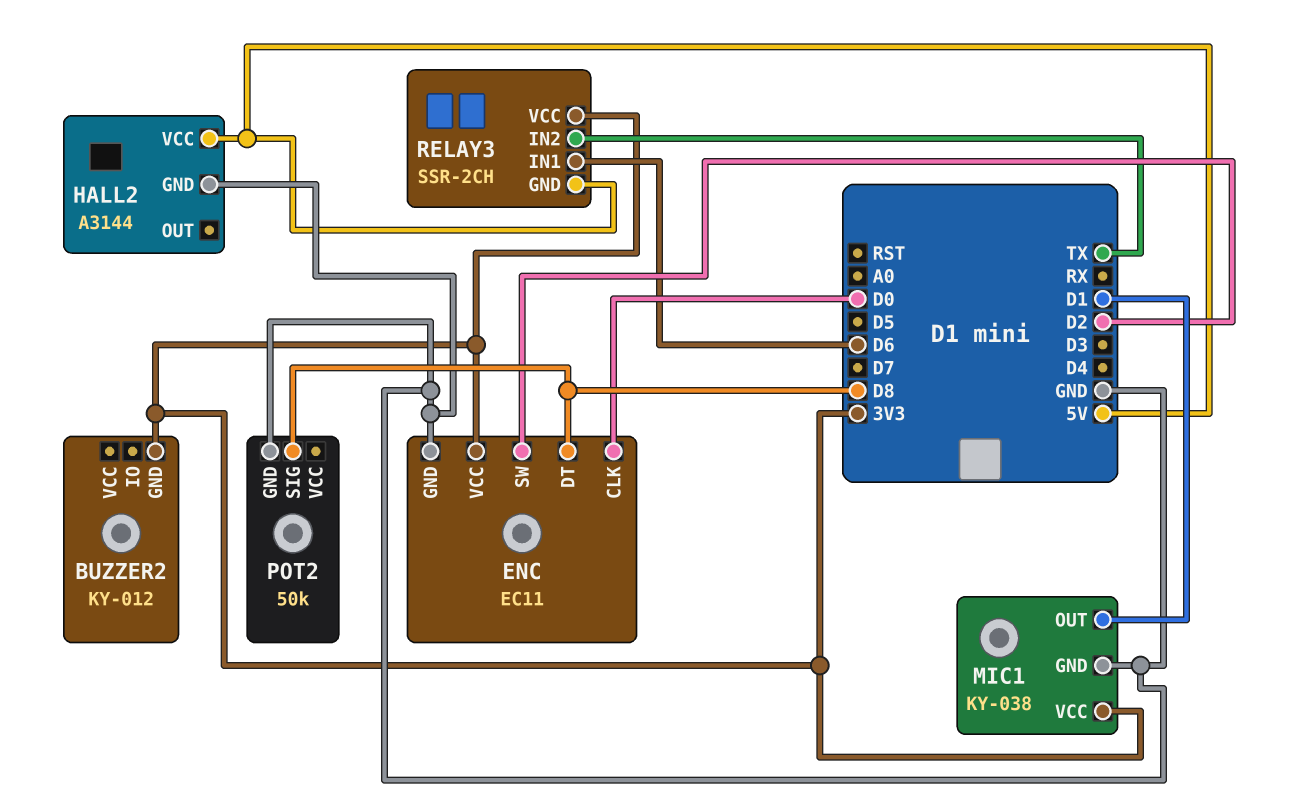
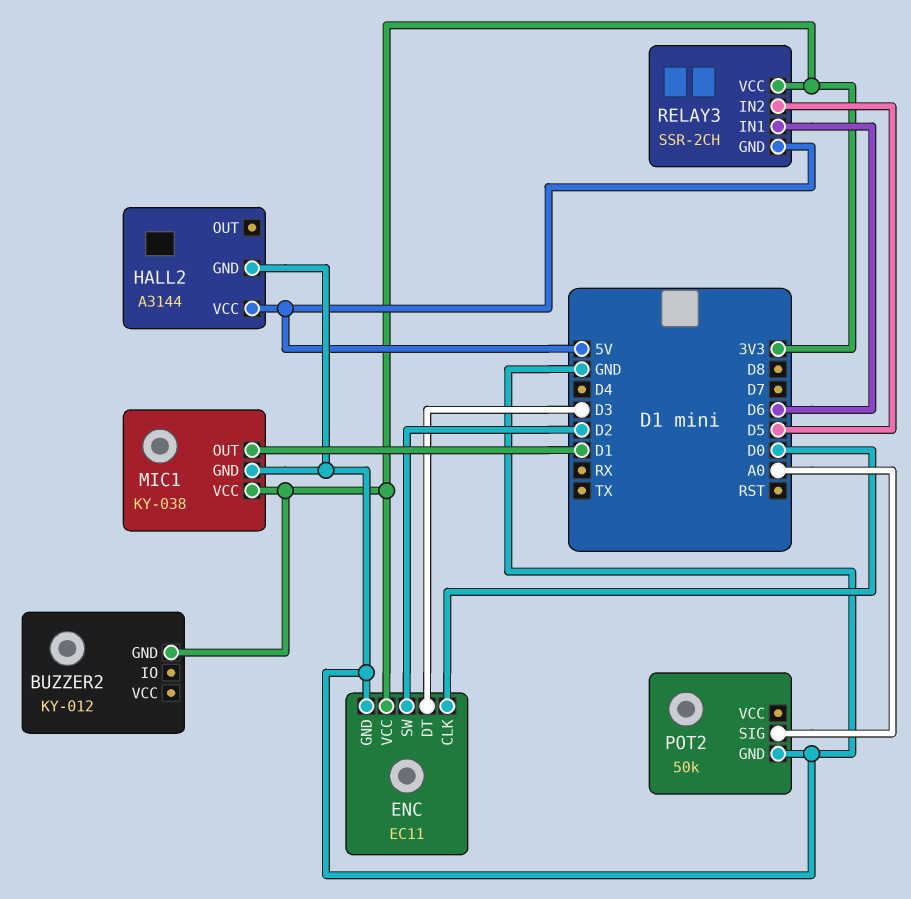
ENC pin DT: D8 -> D3
POT2 pin SIG: D8 -> A0
RELAY3 pin IN2: TX -> D5

